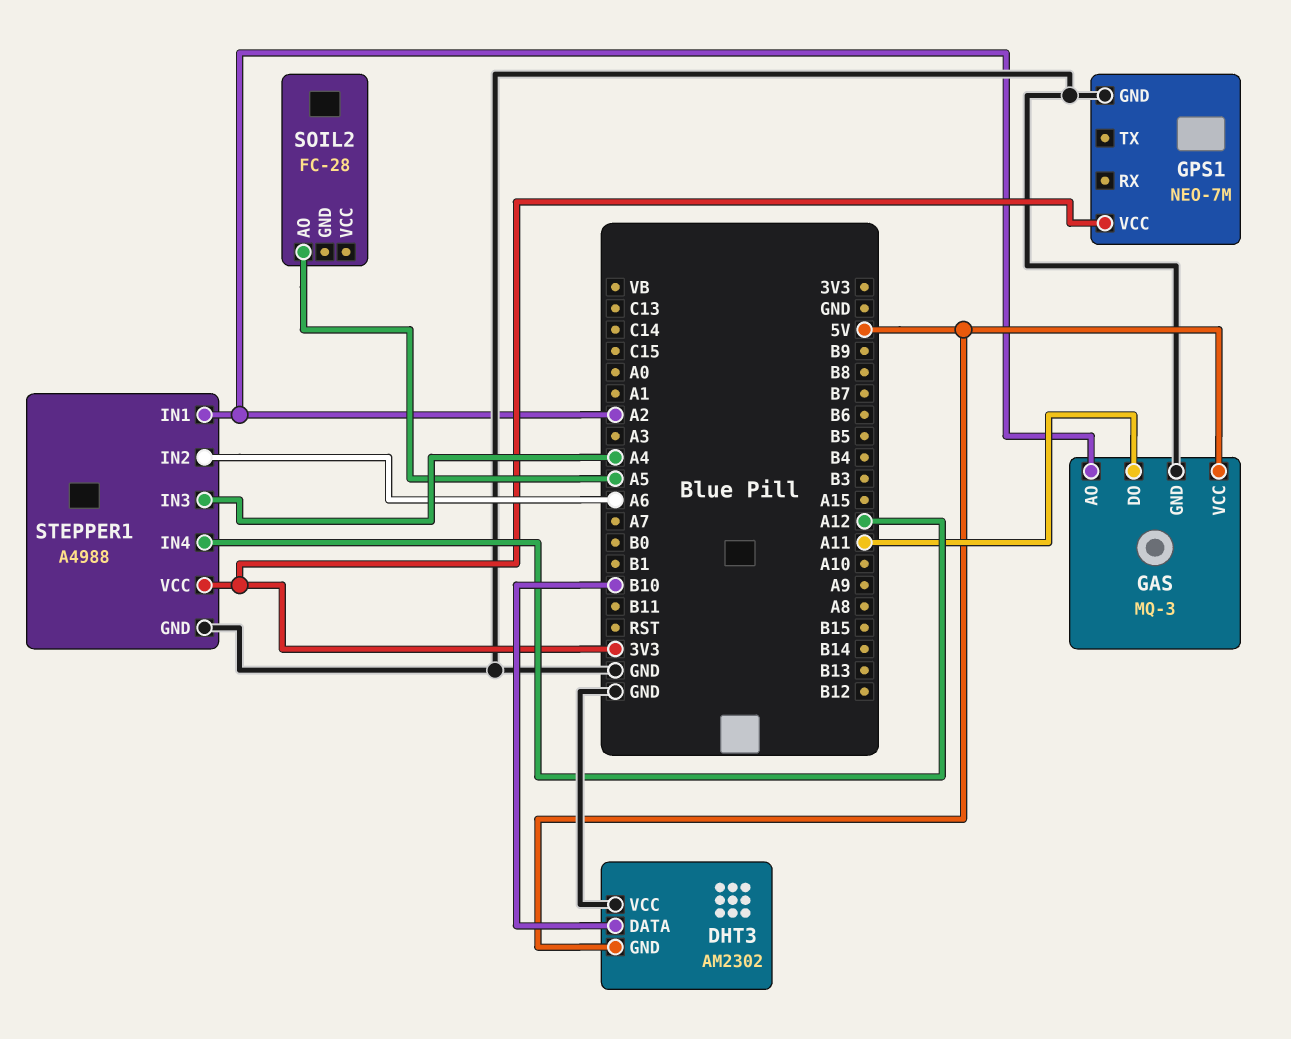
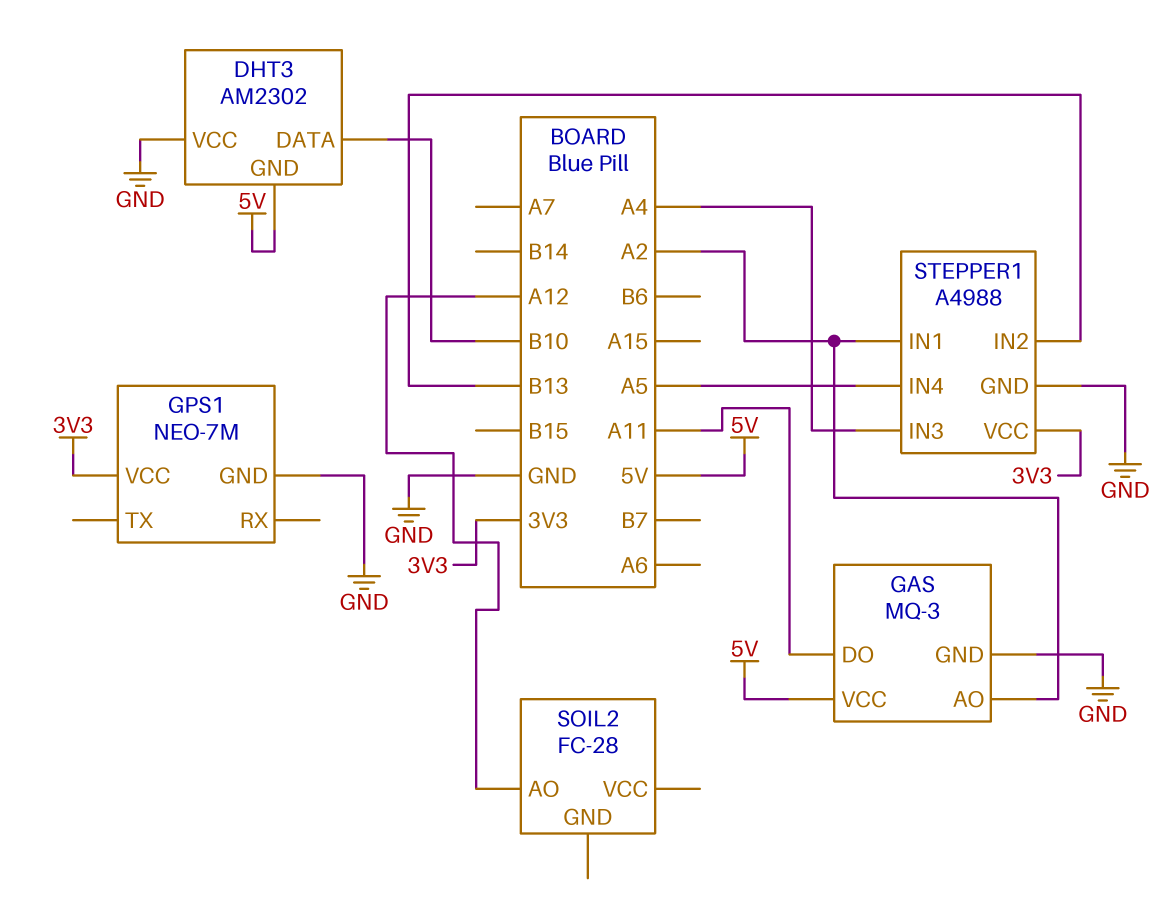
SOIL2 pin AO: A5 -> A12
STEPPER1 pin IN2: A6 -> B13
STEPPER1 pin IN4: A12 -> A5

